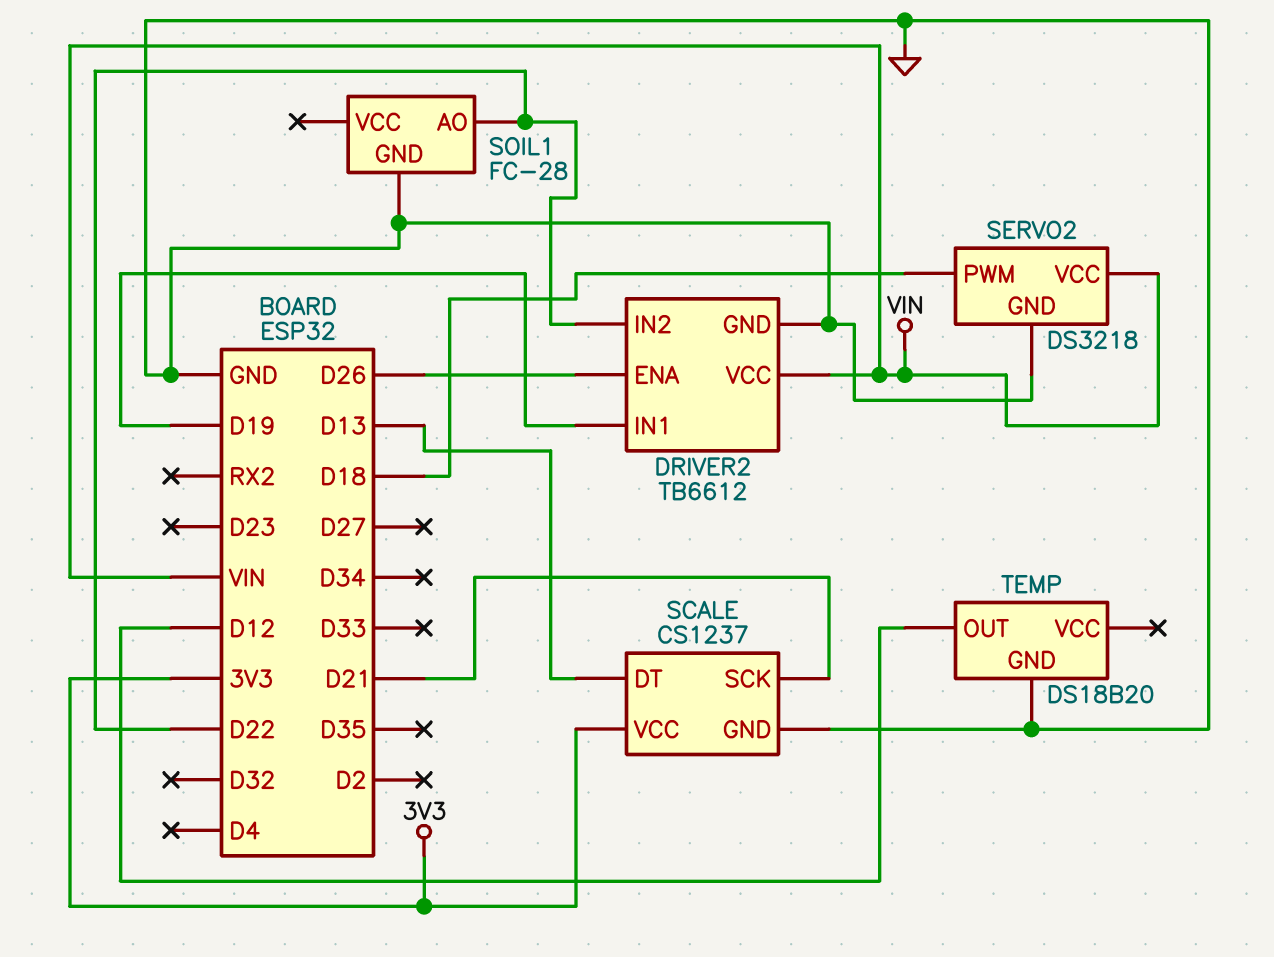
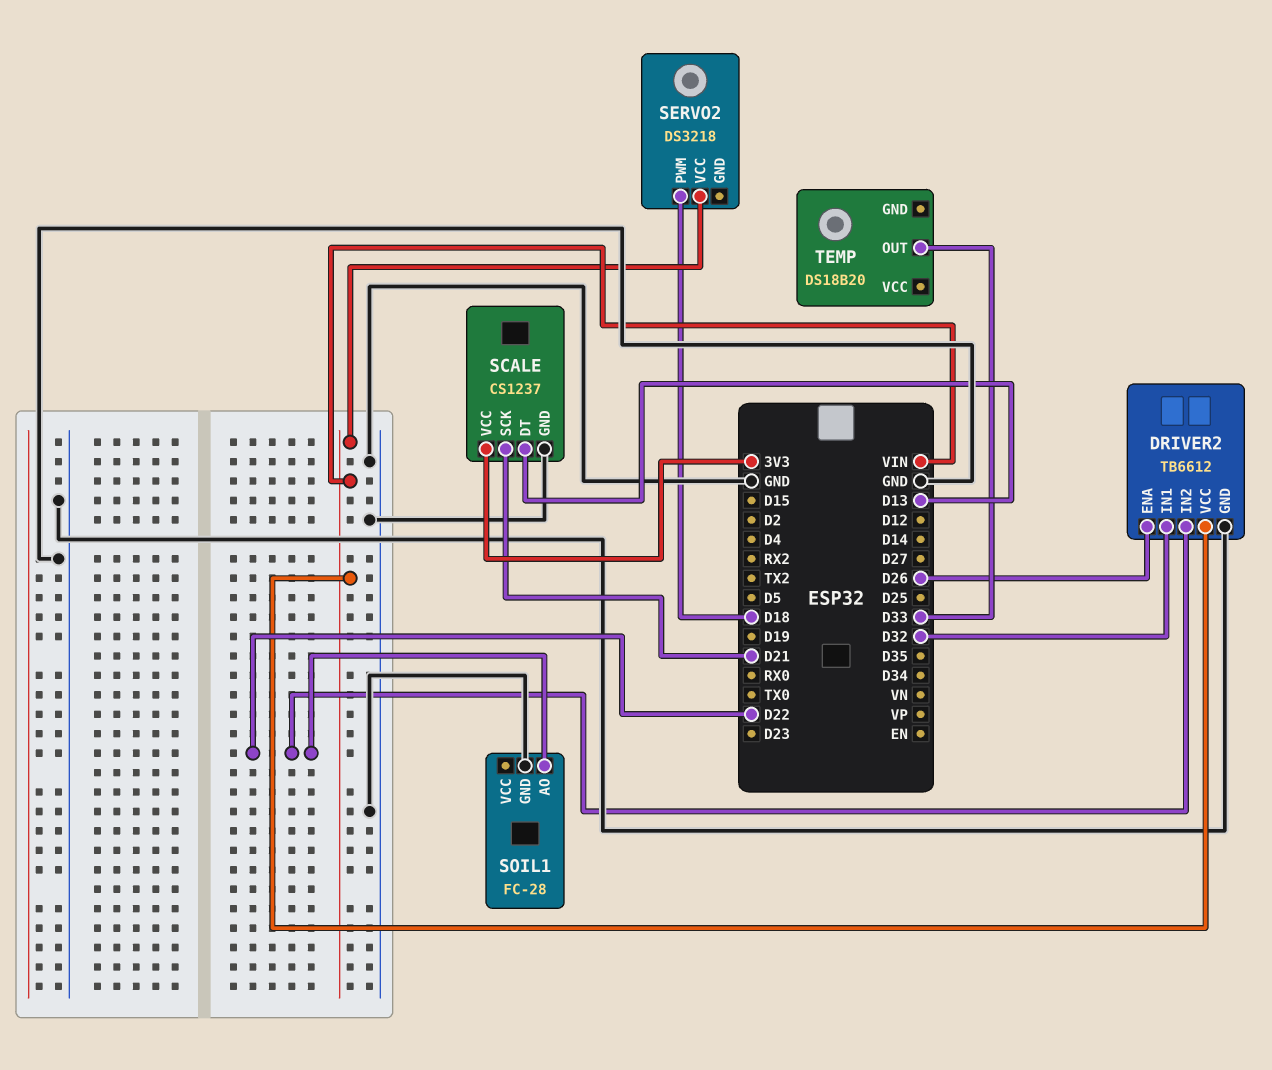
DRIVER2 pin IN1: D19 -> D32
SERVO2 pin GND: GND -> none
TEMP pin GND: GND -> none
TEMP pin OUT: D12 -> D33

